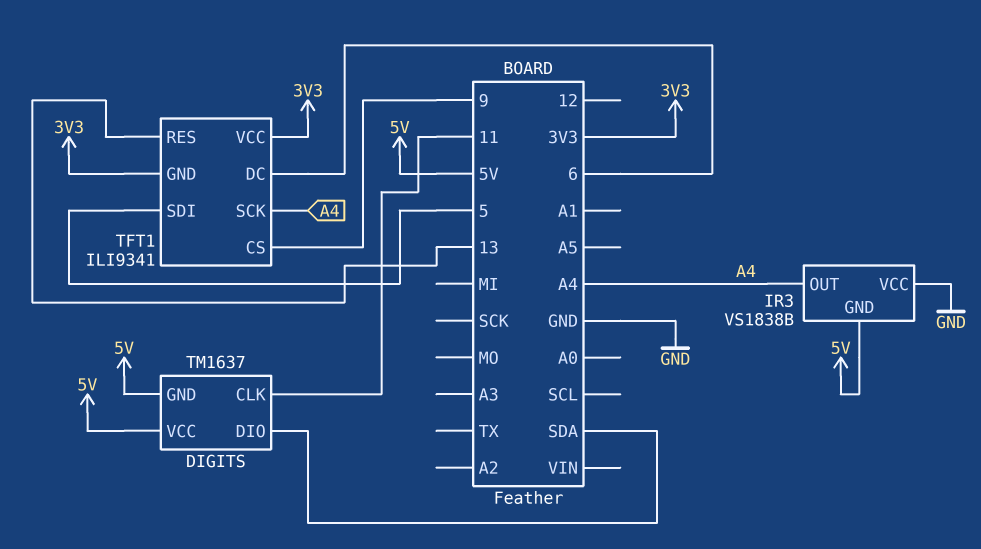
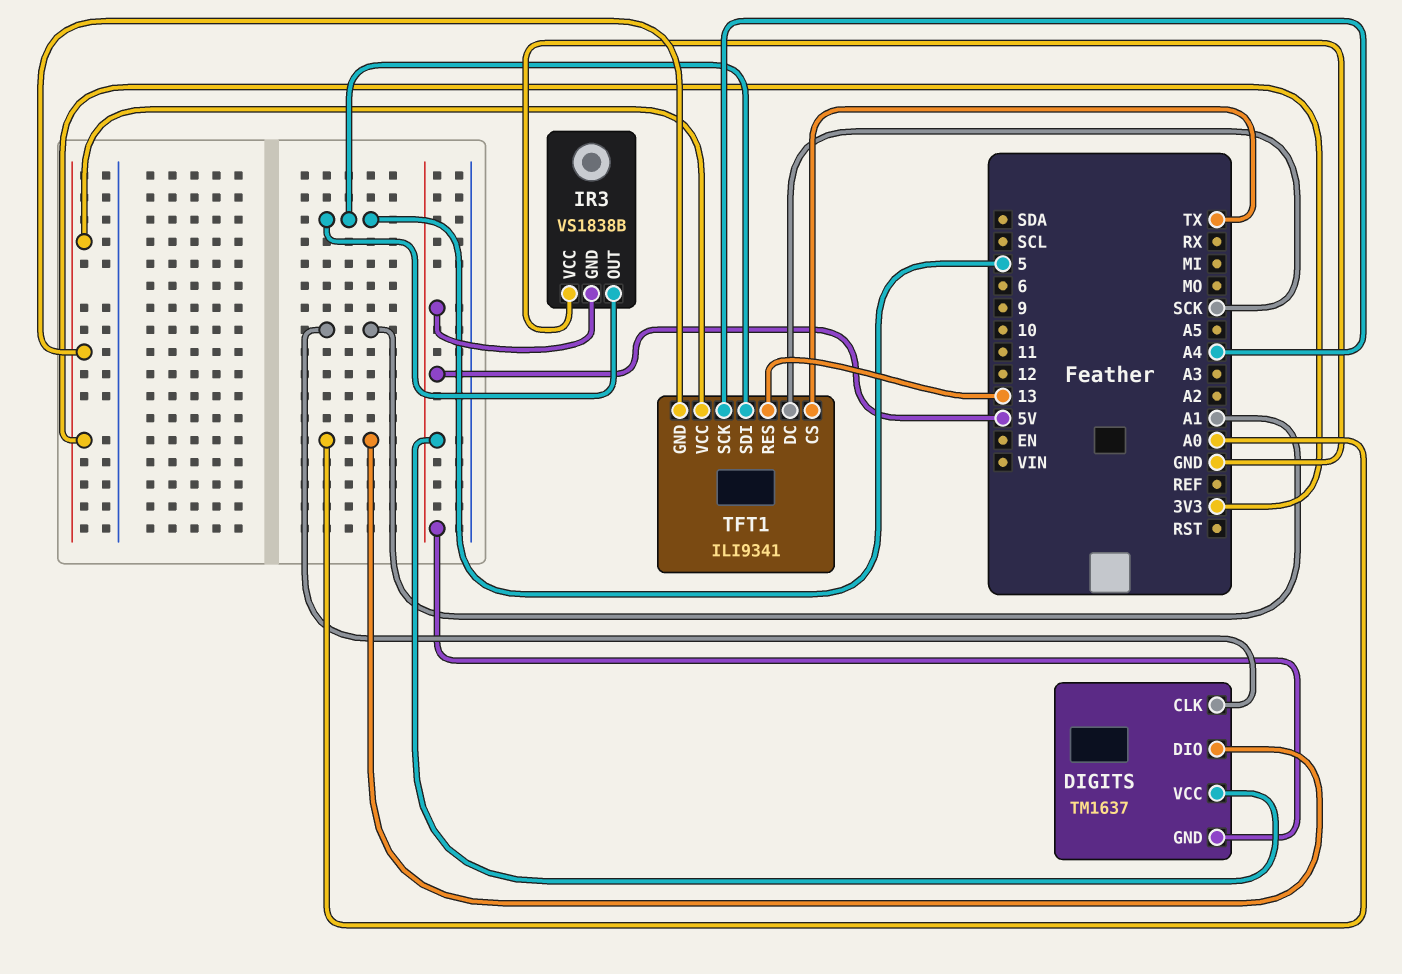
DIGITS pin CLK: 11 -> A1
DIGITS pin DIO: SDA -> A0
IR3 pin OUT: A4 -> 5
TFT1 pin CS: 9 -> TX
TFT1 pin DC: 6 -> SCK

